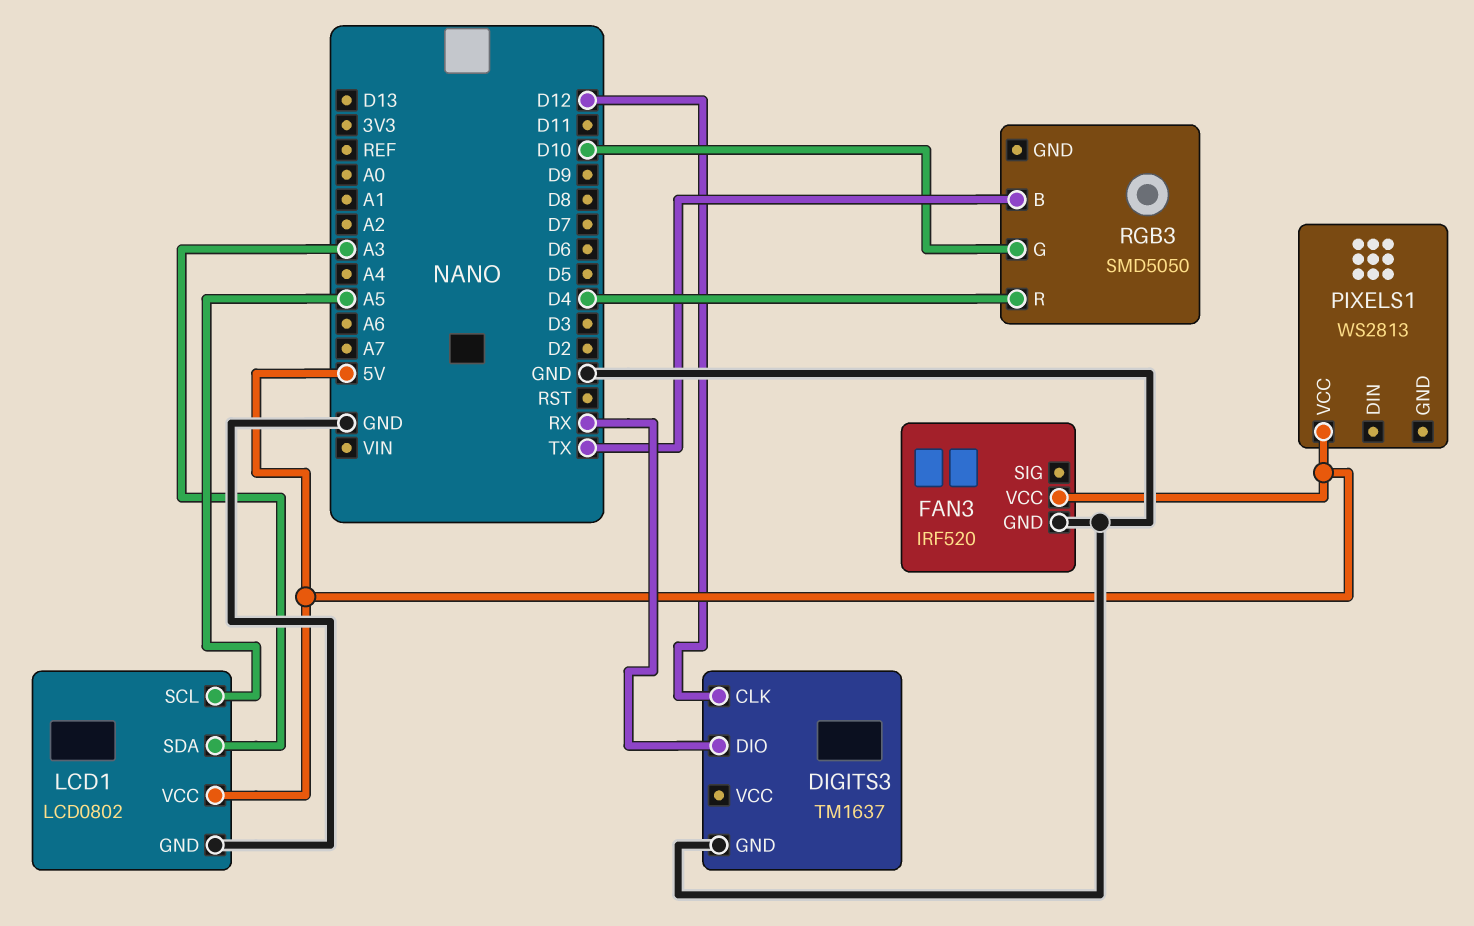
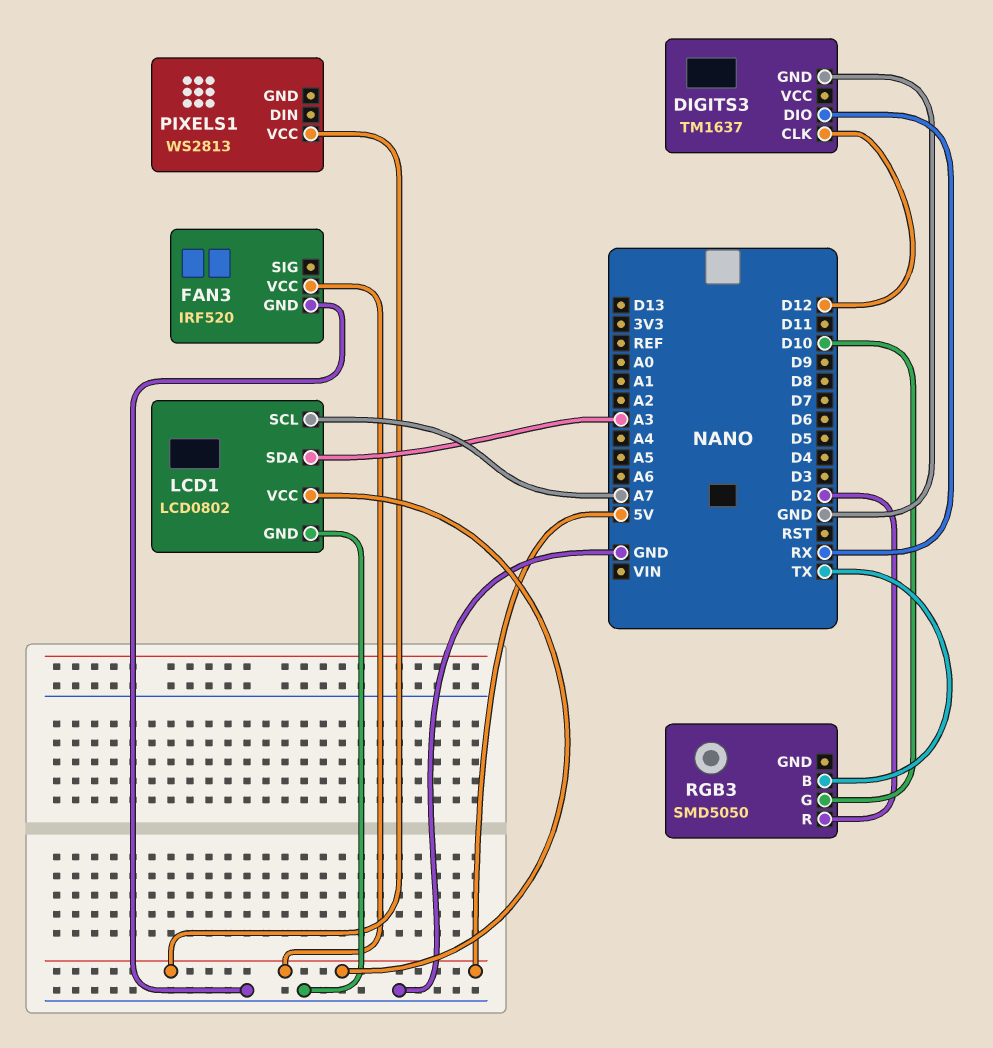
LCD1 pin SCL: A5 -> A7
RGB3 pin R: D4 -> D2

